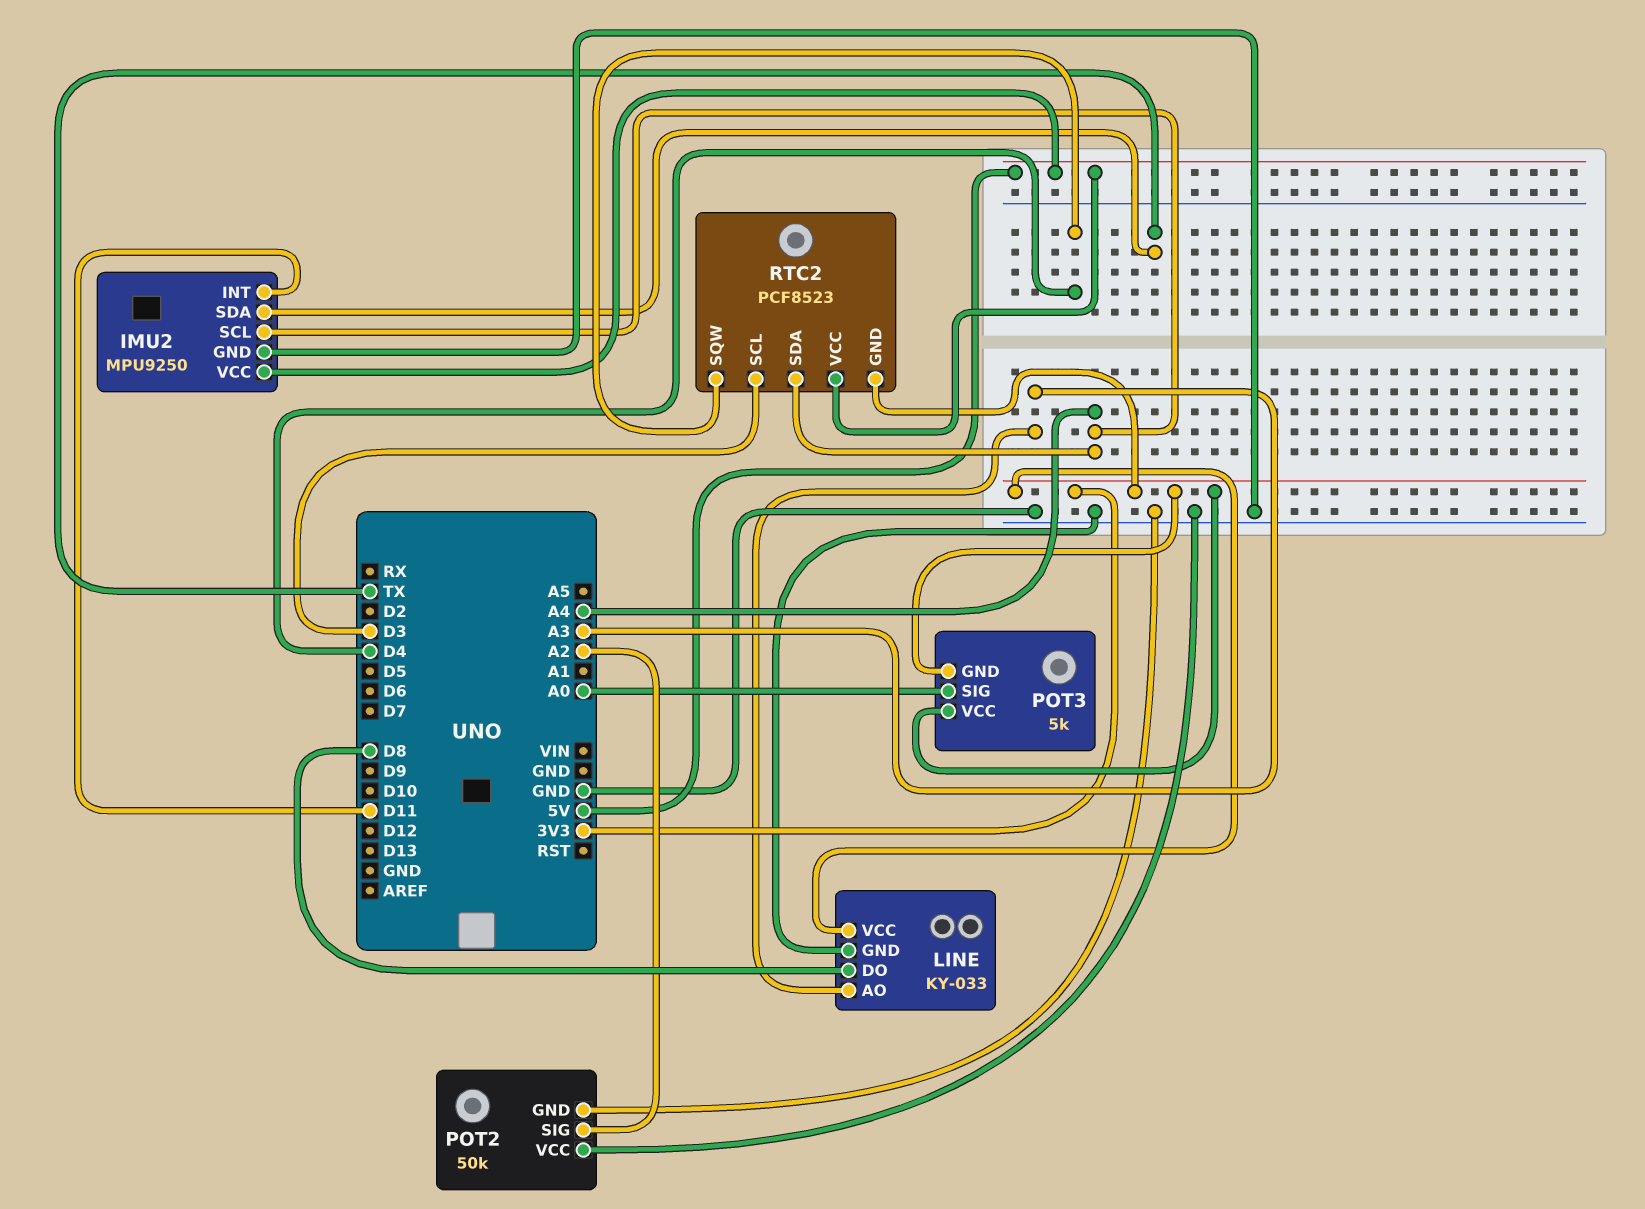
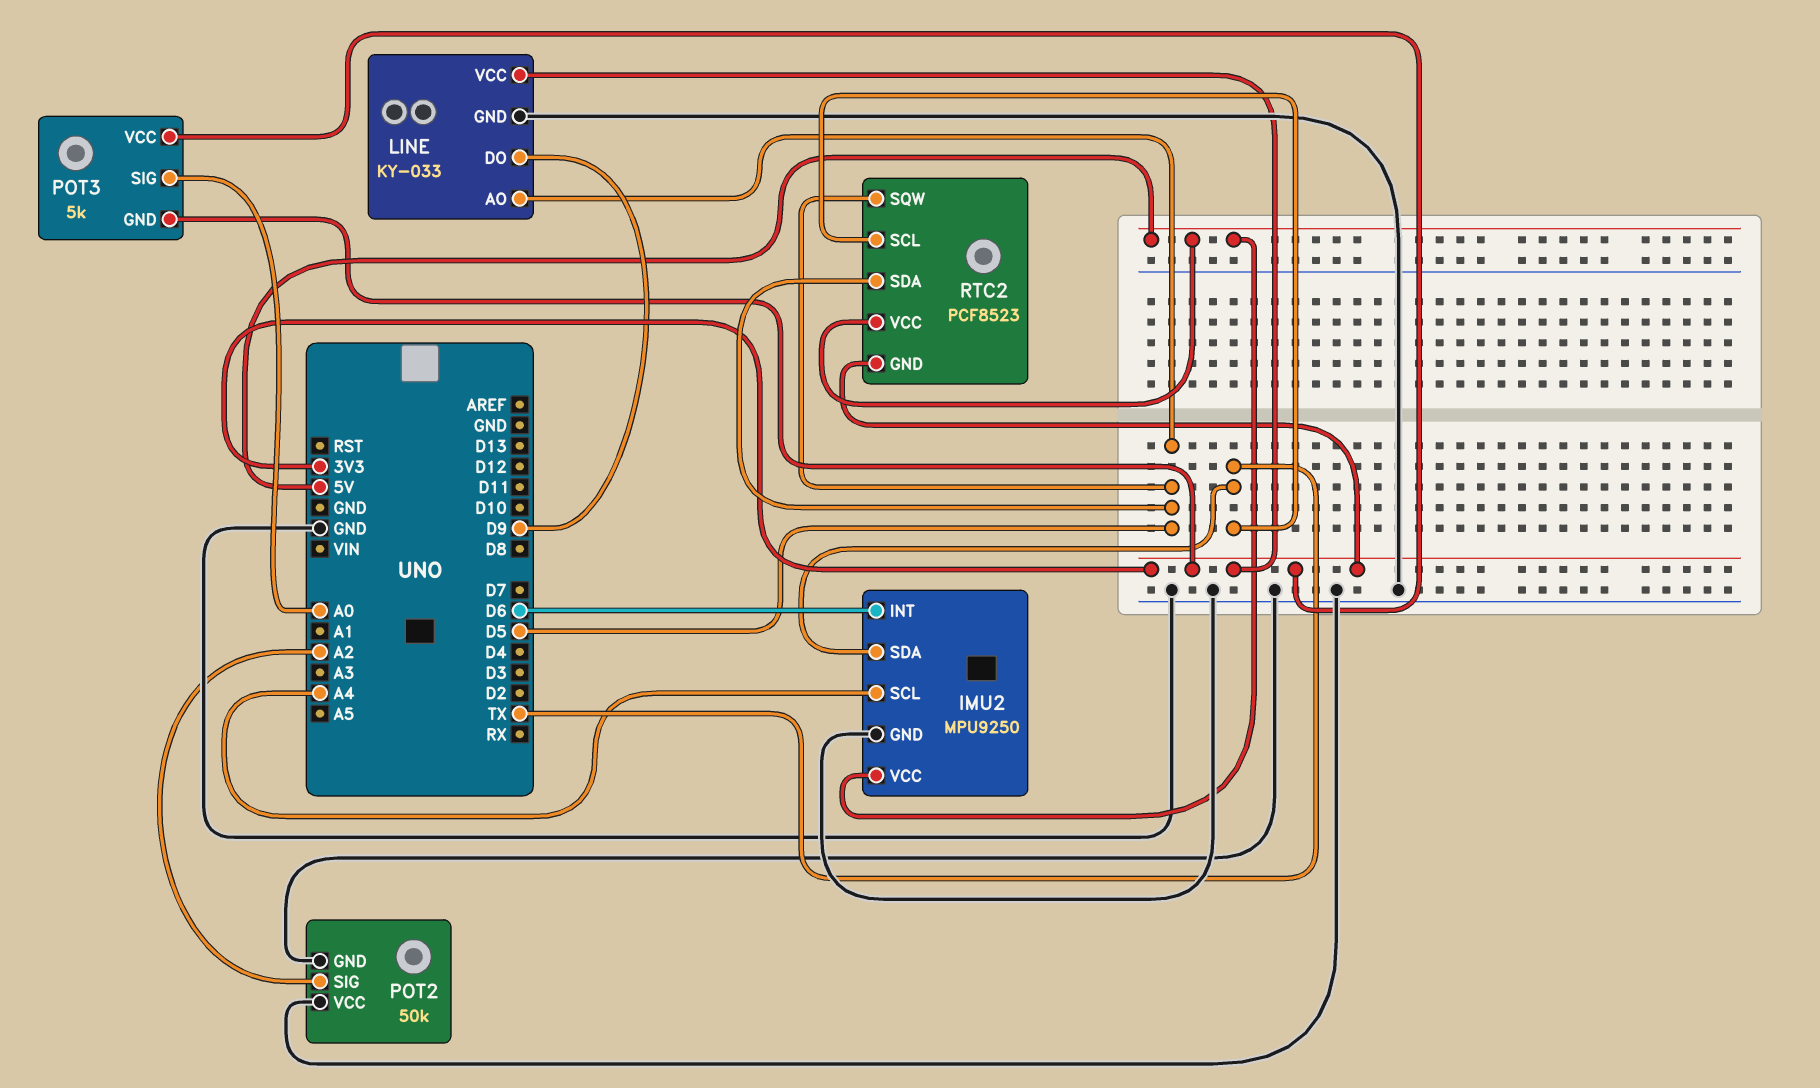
IMU2 pin INT: D11 -> D6
LINE pin AO: A3 -> D5
LINE pin DO: D8 -> D9
RTC2 pin SCL: D3 -> TX
RTC2 pin SDA: A4 -> D5
RTC2 pin SQW: D4 -> D5

